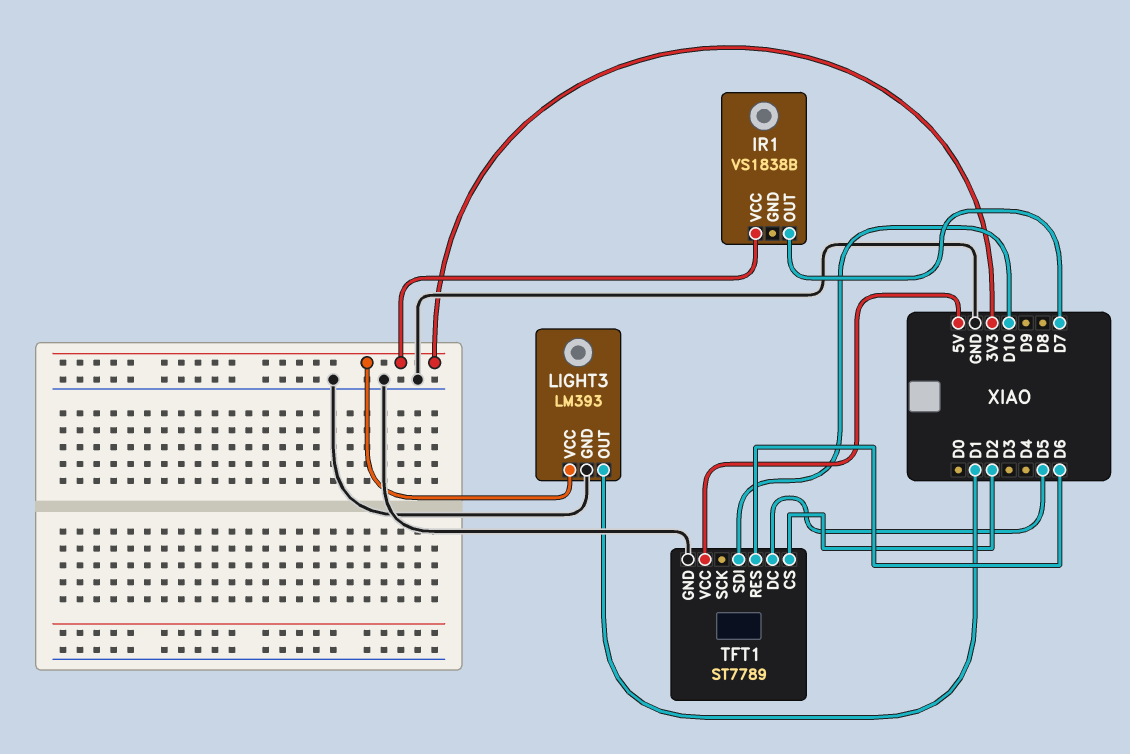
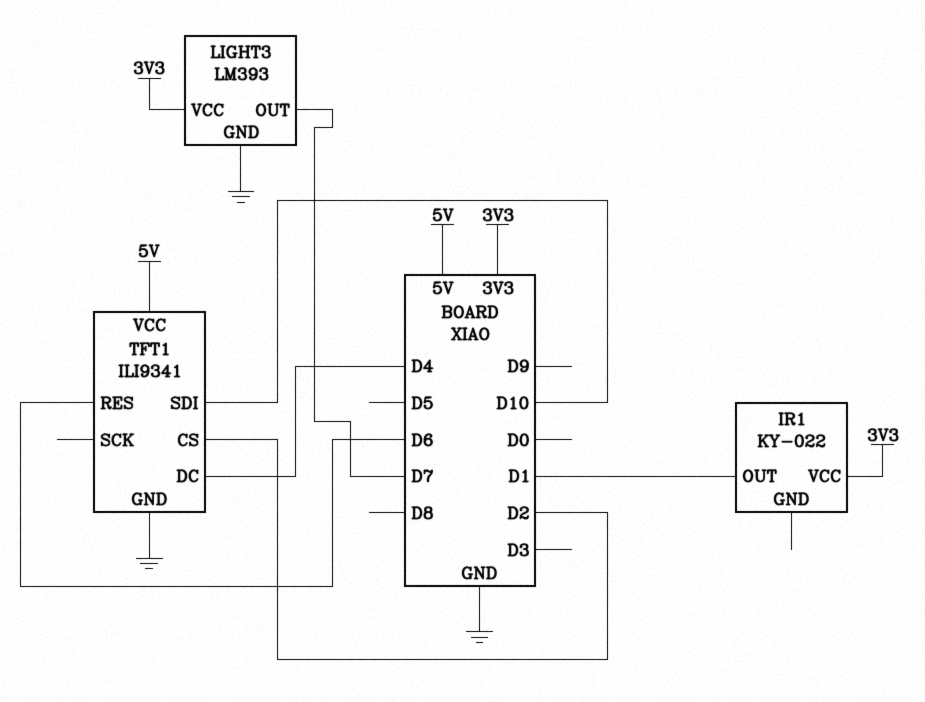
IR1: VS1838B -> KY-022
IR1 pin OUT: D7 -> D1
LIGHT3 pin OUT: D1 -> D7
TFT1: ST7789 -> ILI9341
TFT1 pin DC: D5 -> D4

